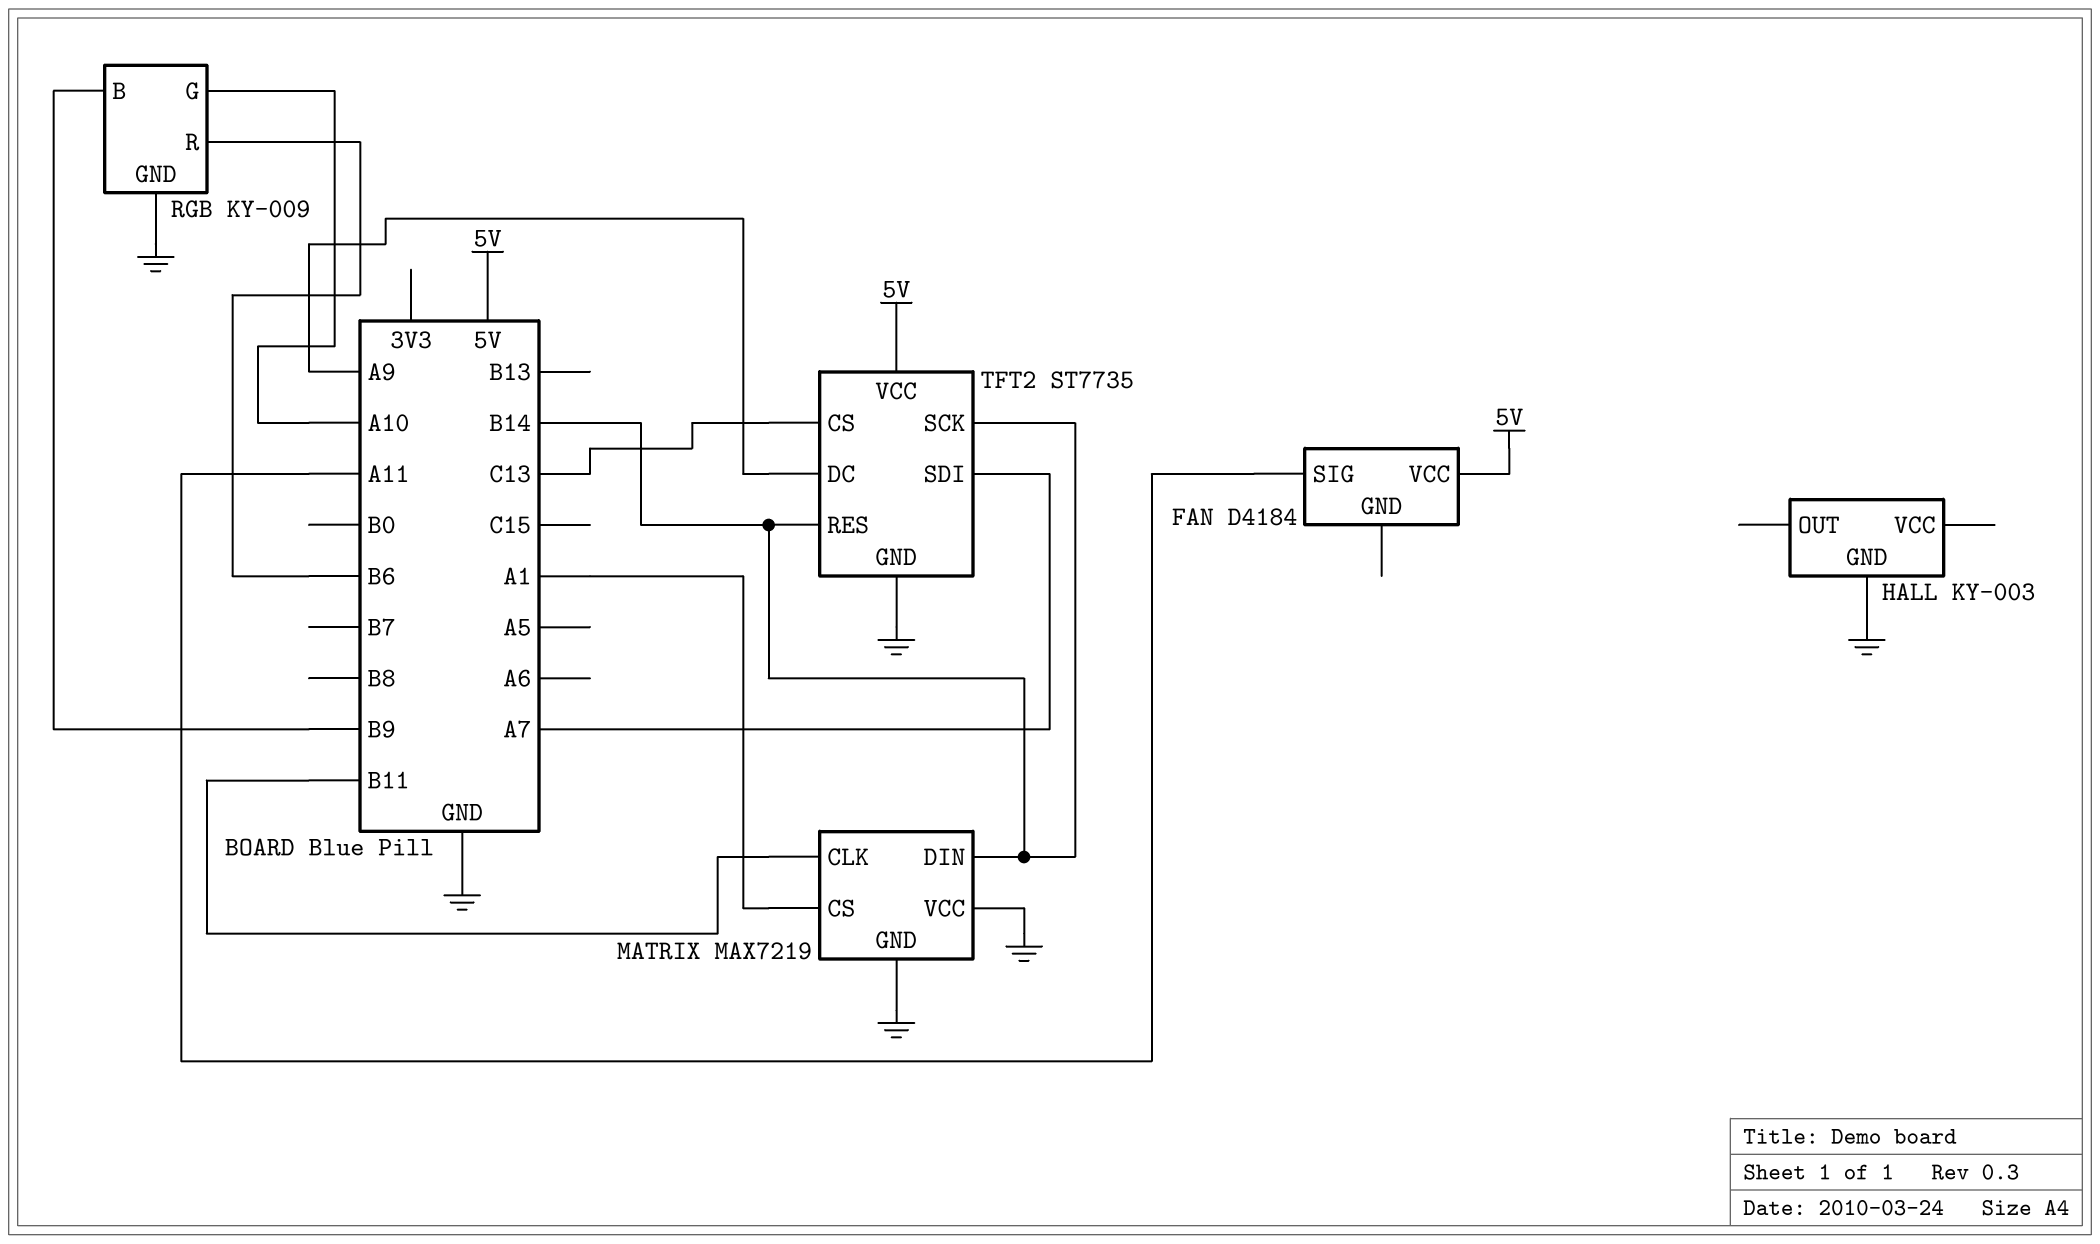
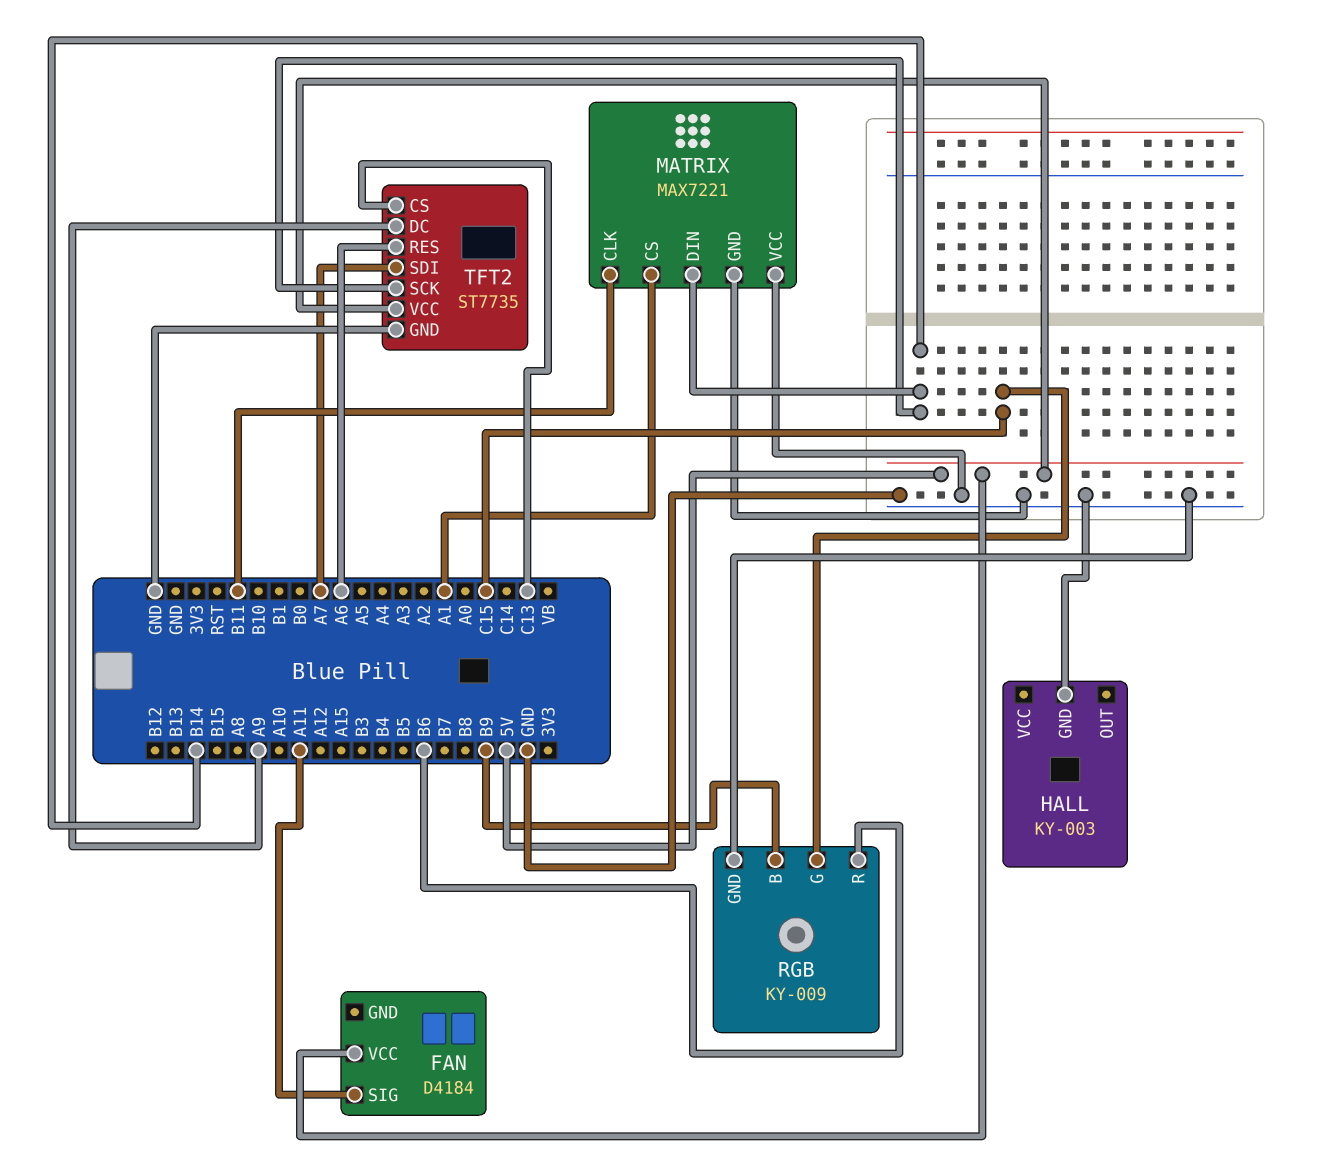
MATRIX: MAX7219 -> MAX7221
RGB pin G: A10 -> C15
TFT2 pin RES: B14 -> A6

